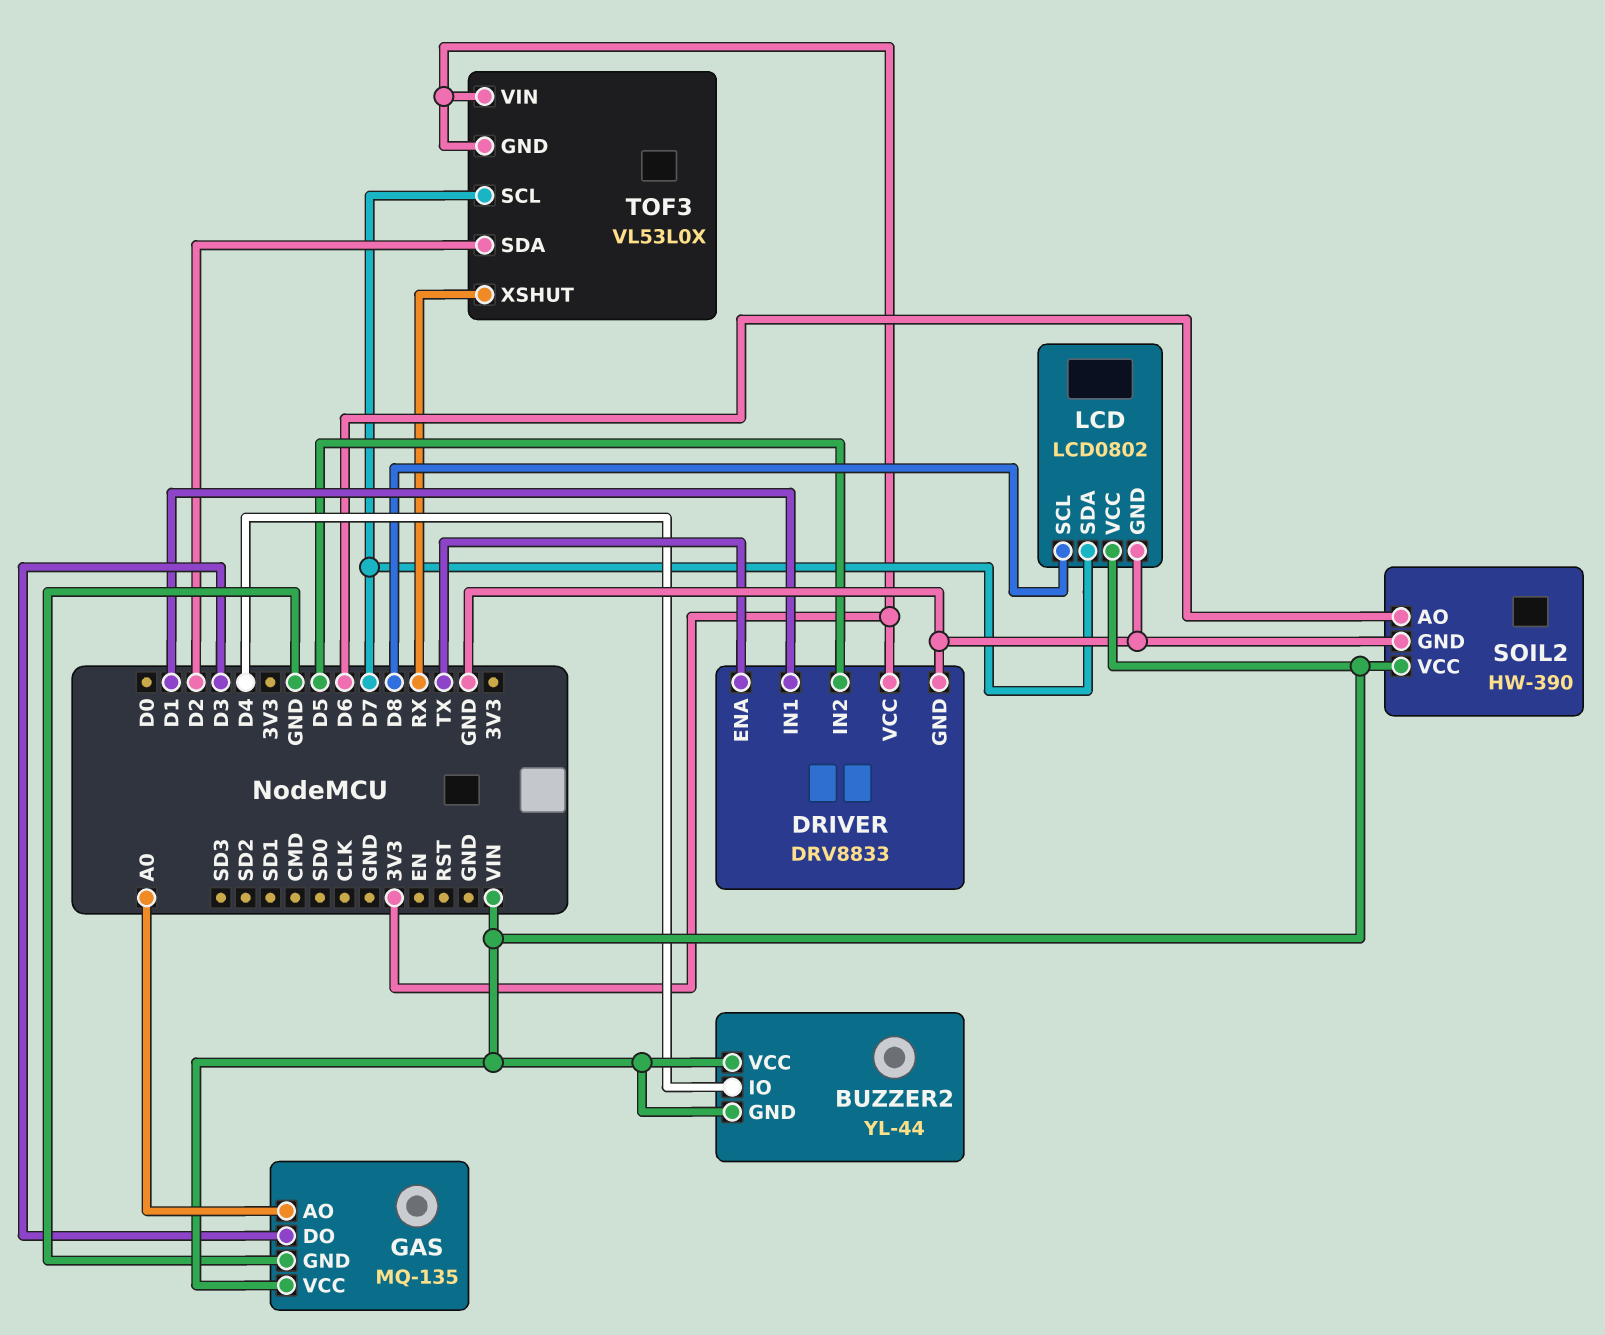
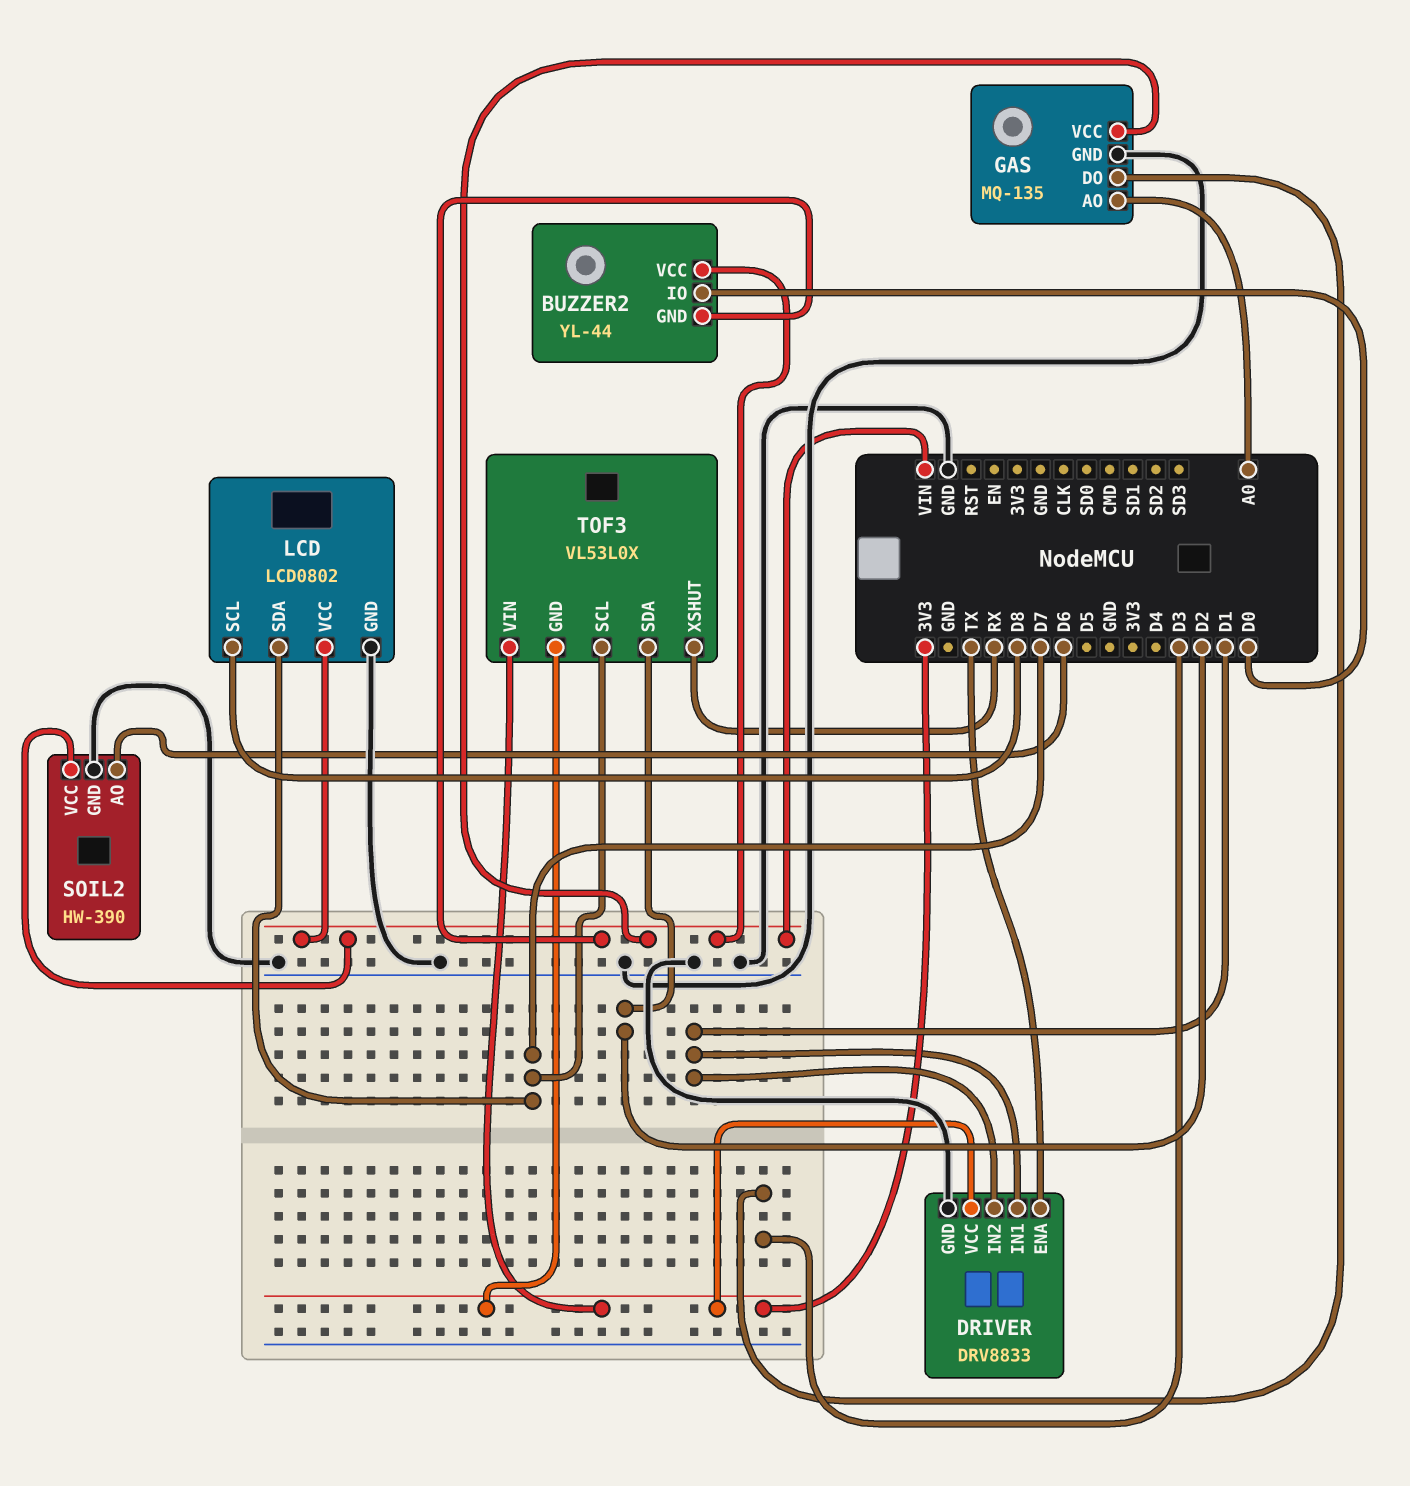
BUZZER2 pin IO: D4 -> D0
DRIVER pin IN2: D5 -> D1

